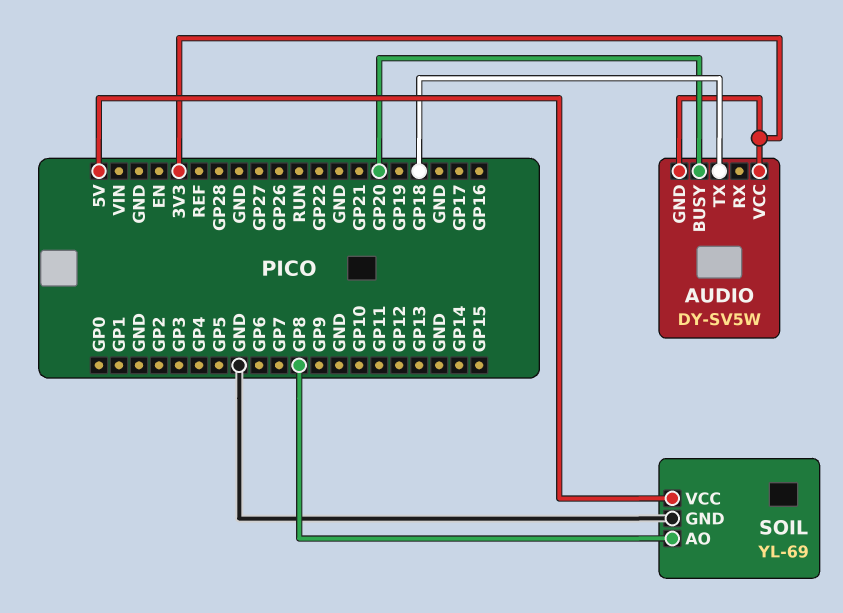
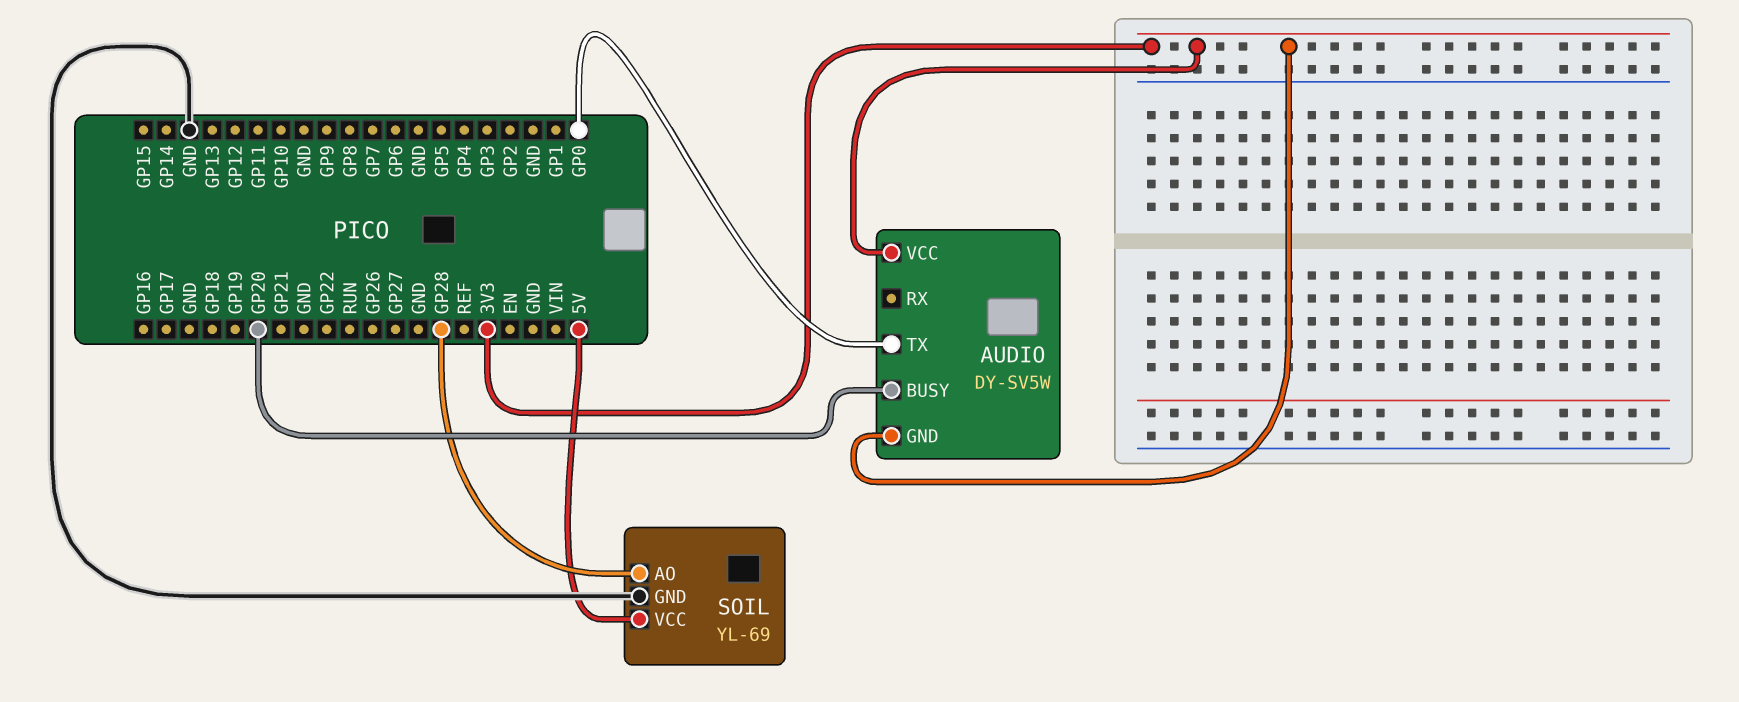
AUDIO pin TX: GP18 -> GP0
SOIL pin AO: GP8 -> GP28

